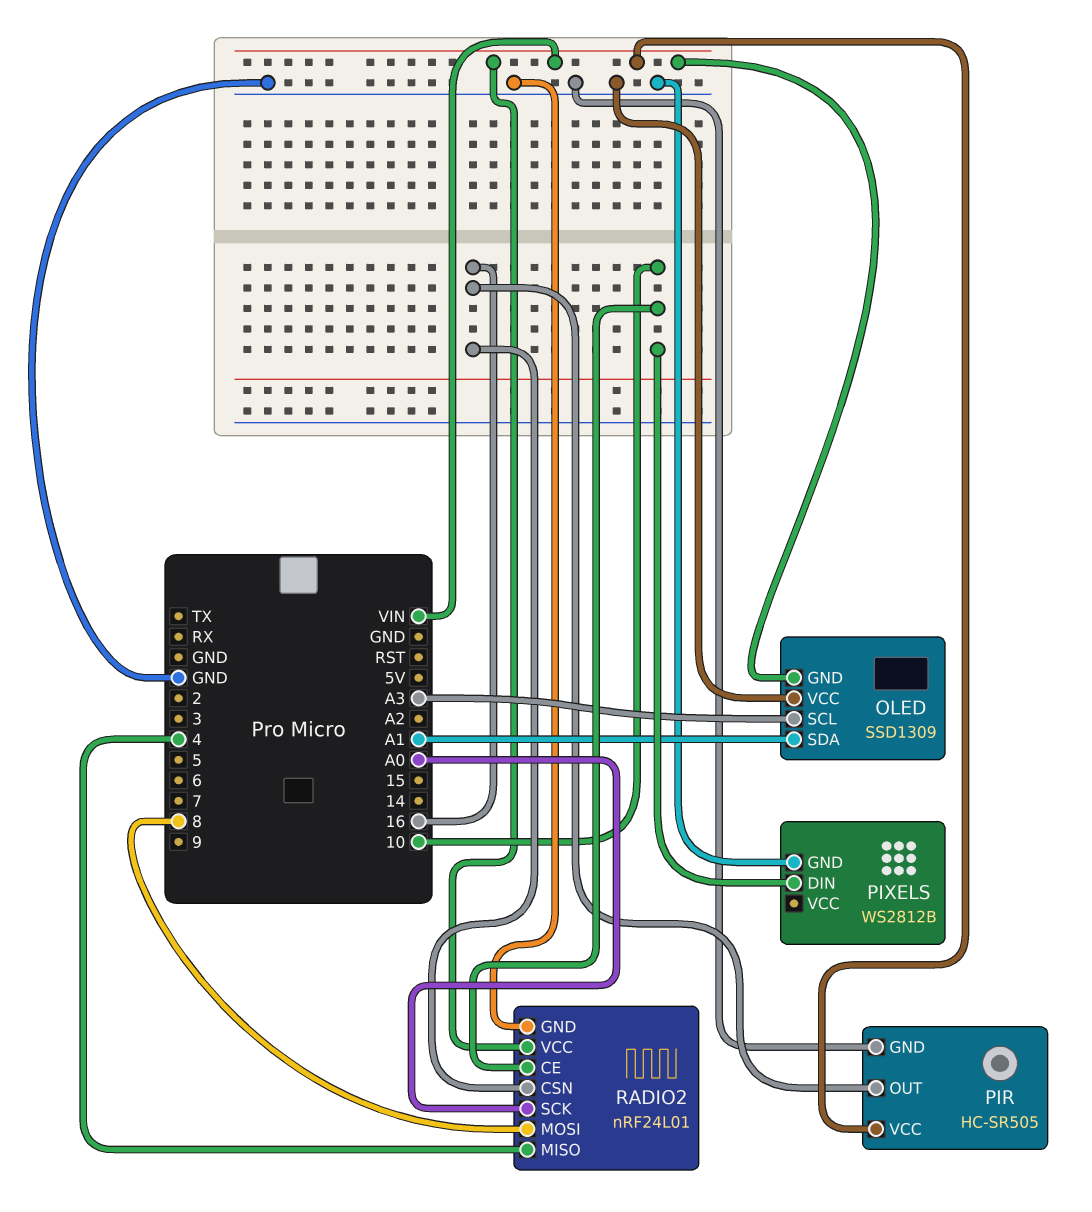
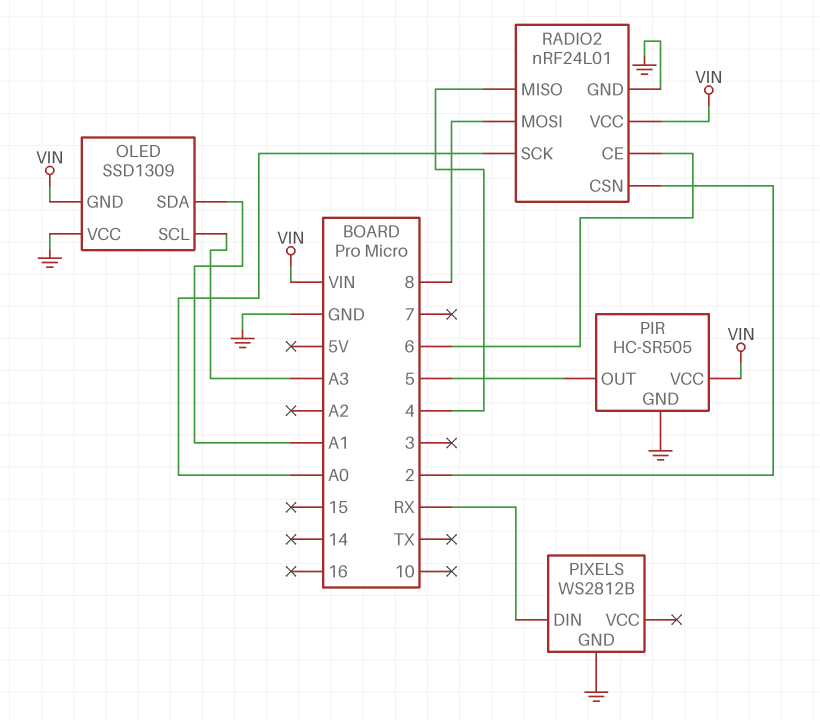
PIR pin OUT: 16 -> 5
PIXELS pin DIN: 10 -> RX
RADIO2 pin CE: 10 -> 6
RADIO2 pin CSN: 16 -> 2

